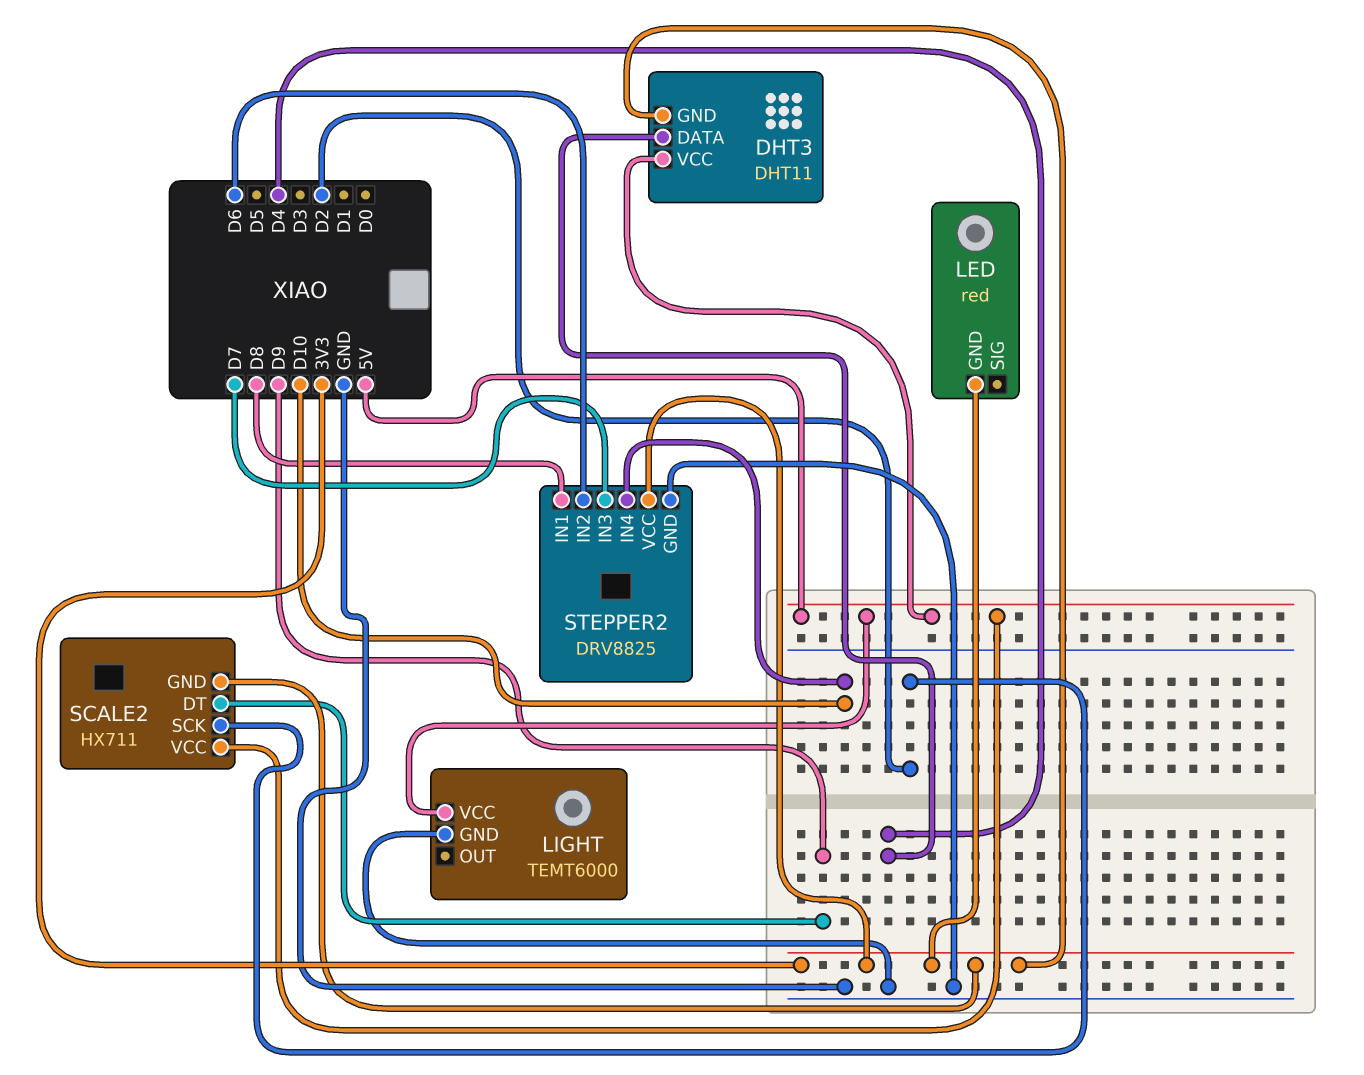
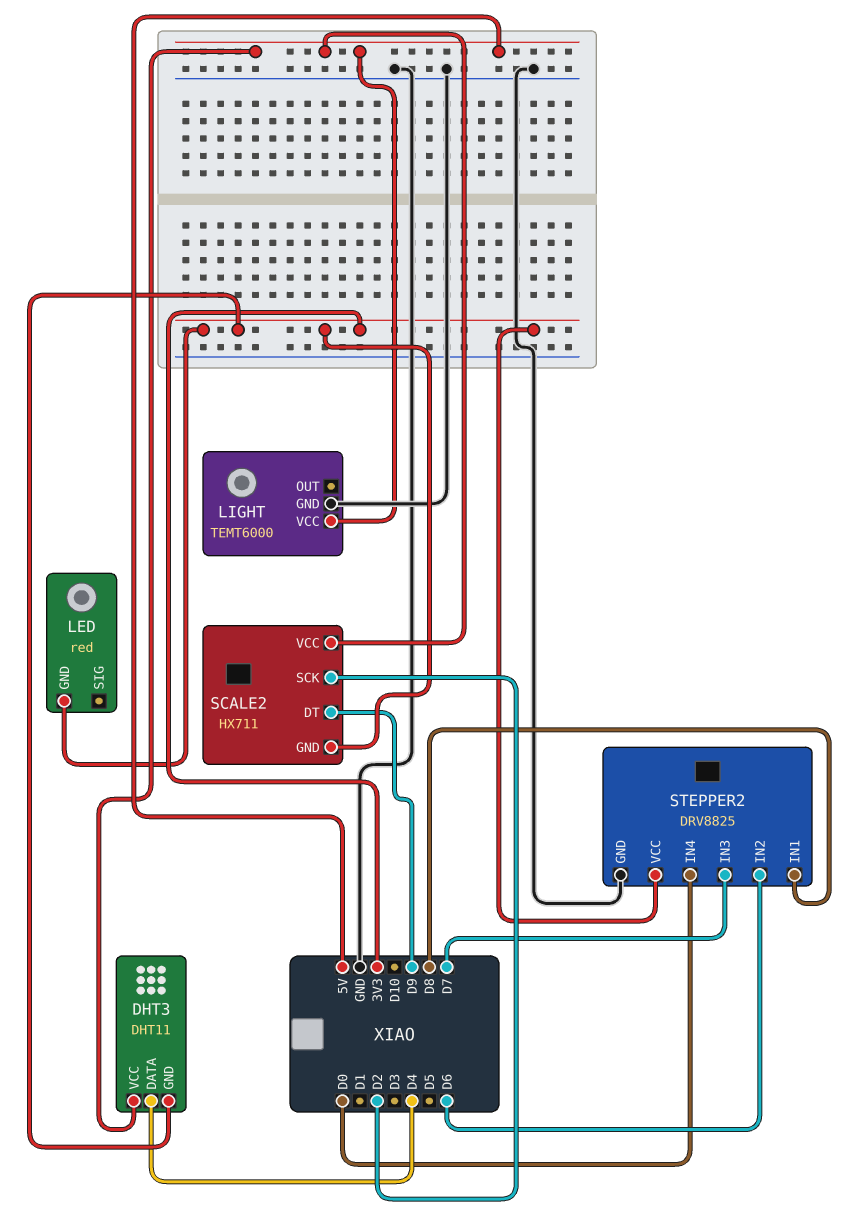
STEPPER2 pin IN4: D10 -> D0

